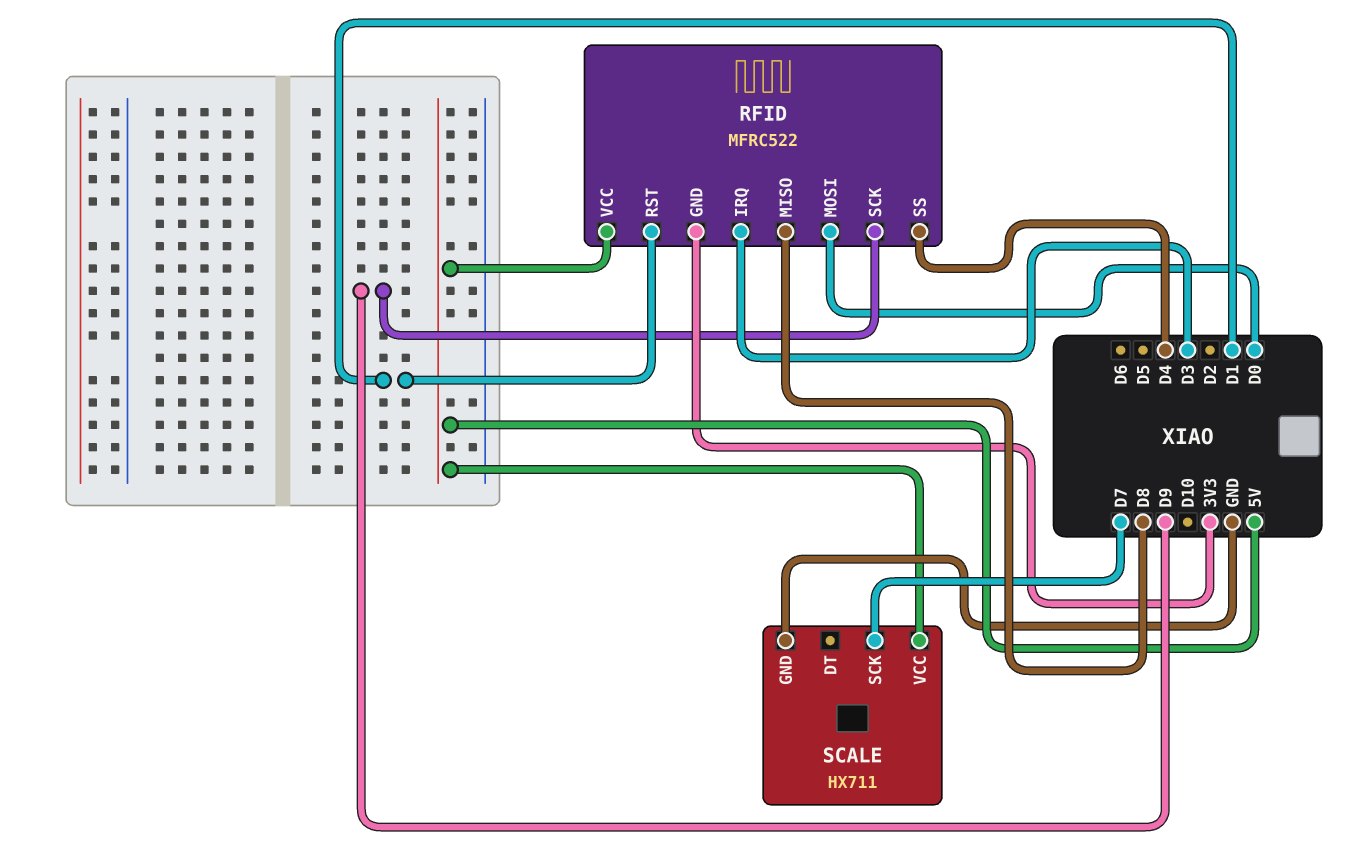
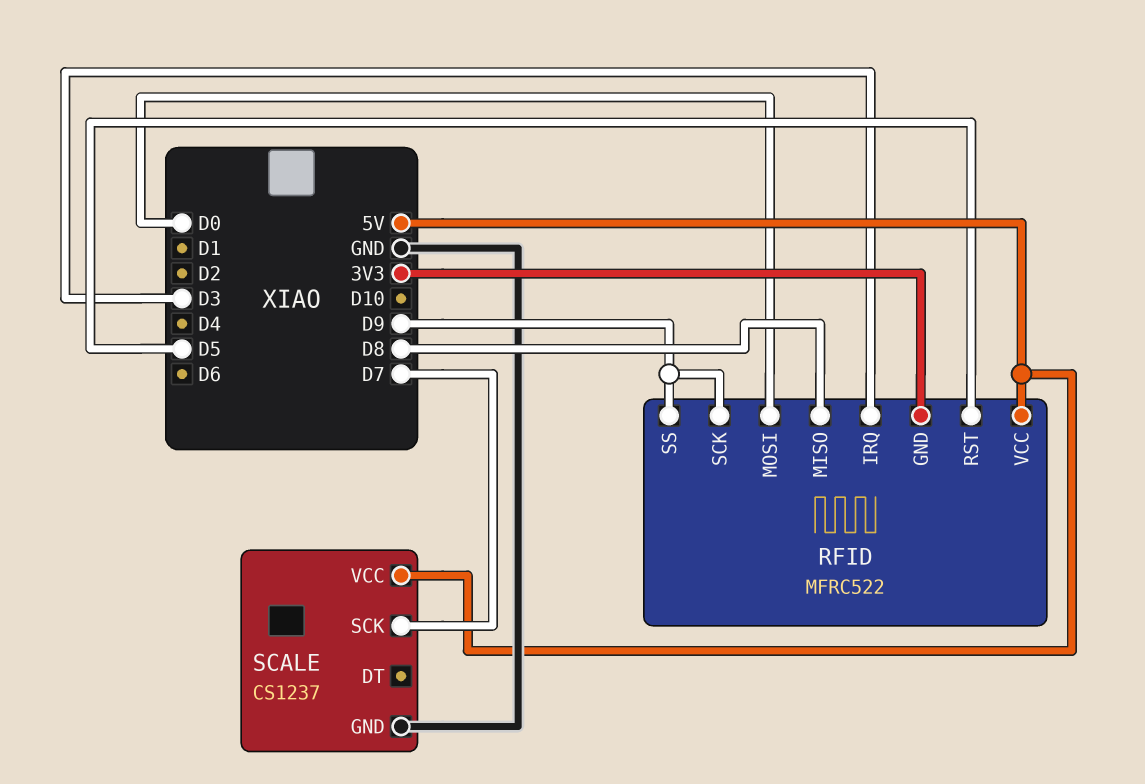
RFID pin RST: D1 -> D5
RFID pin SS: D4 -> D9
SCALE: HX711 -> CS1237

